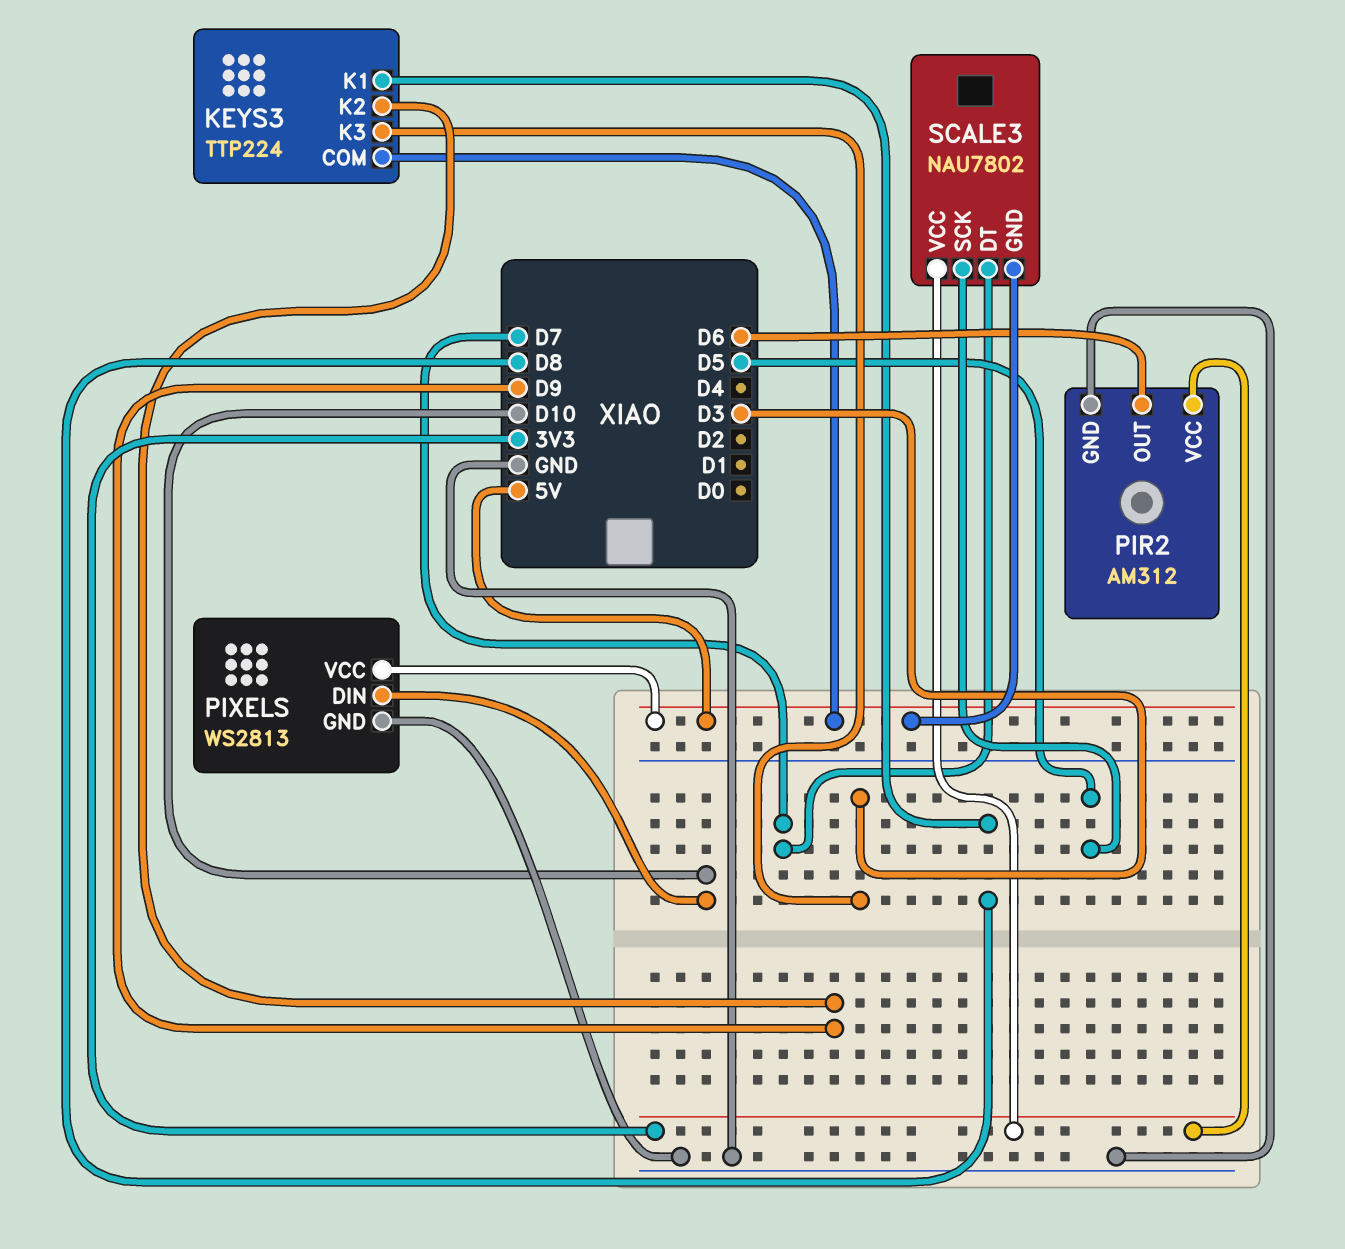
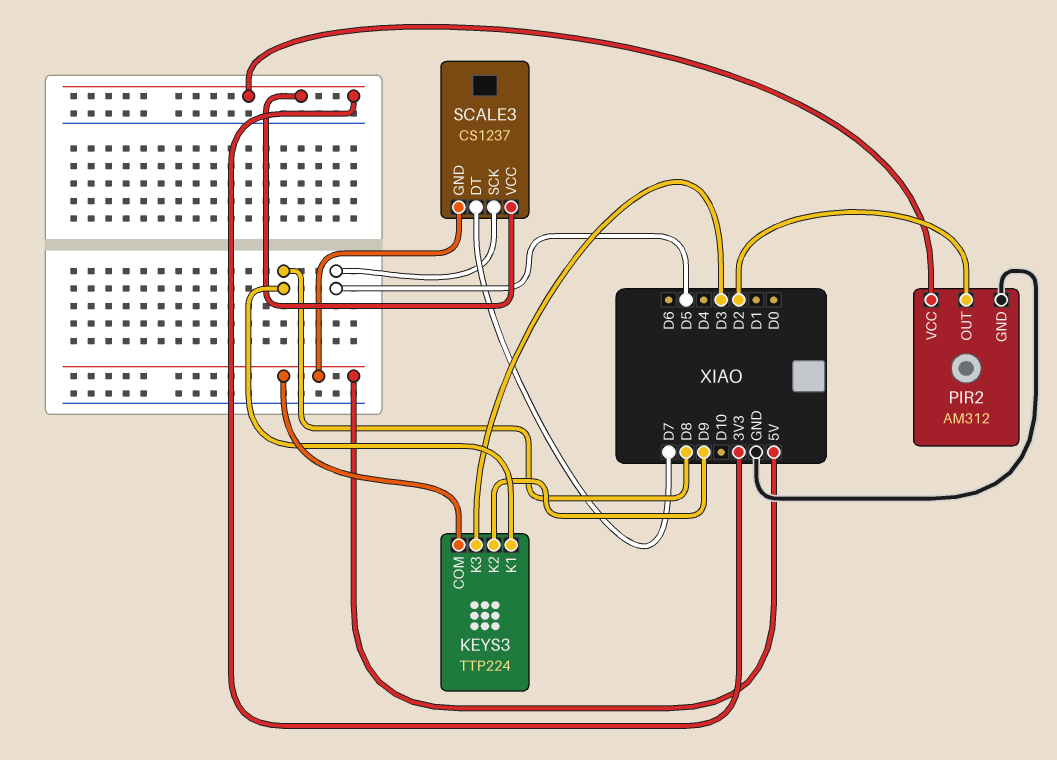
PIR2 pin OUT: D6 -> D2
PIXELS: WS2813 -> none
PIXELS pin DIN: D10 -> none
PIXELS pin GND: GND -> none
PIXELS pin VCC: 5V -> none
SCALE3: NAU7802 -> CS1237

